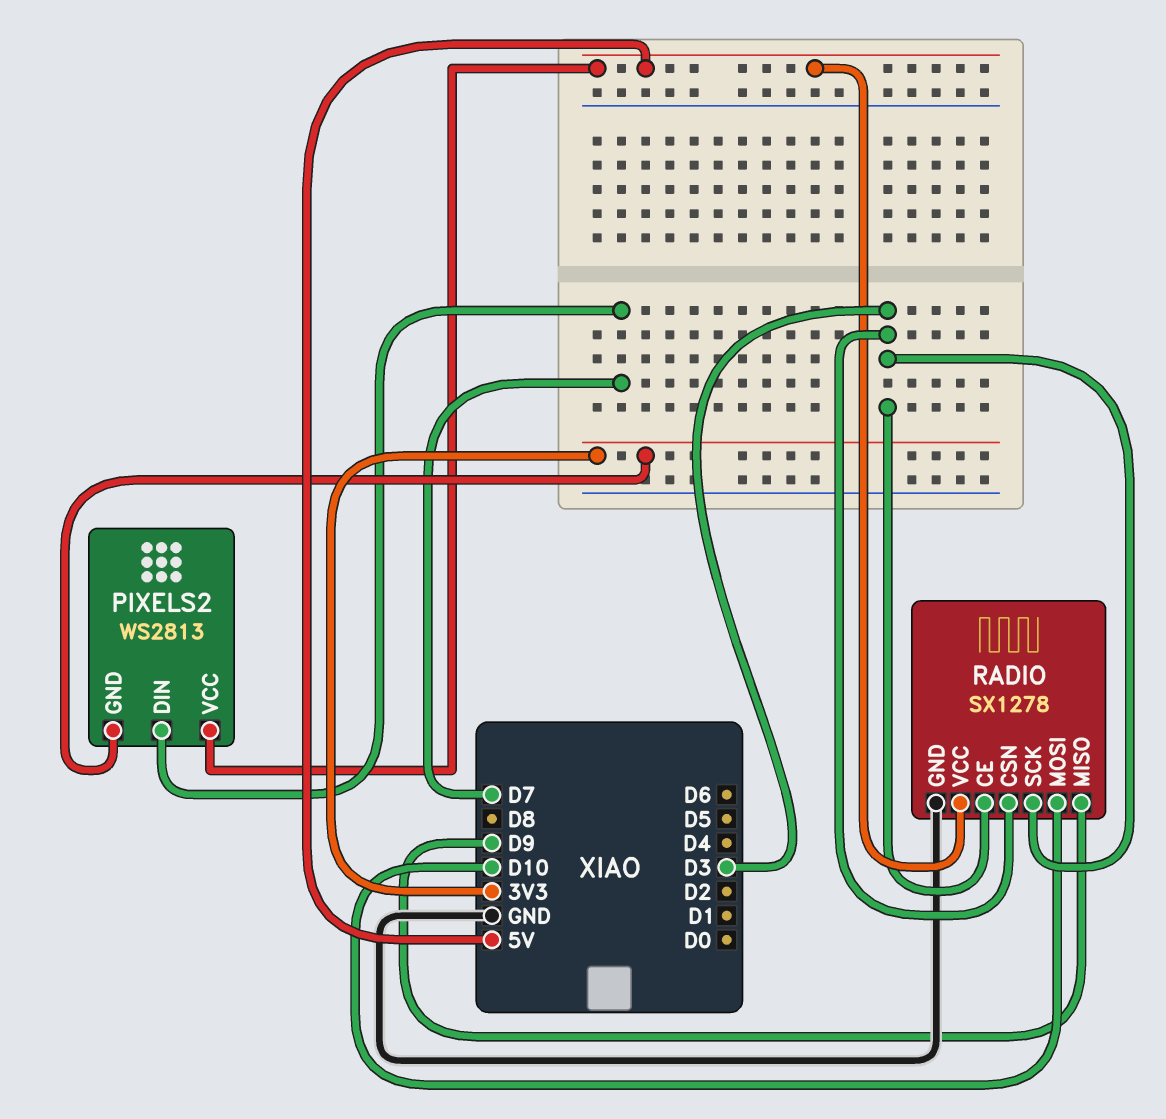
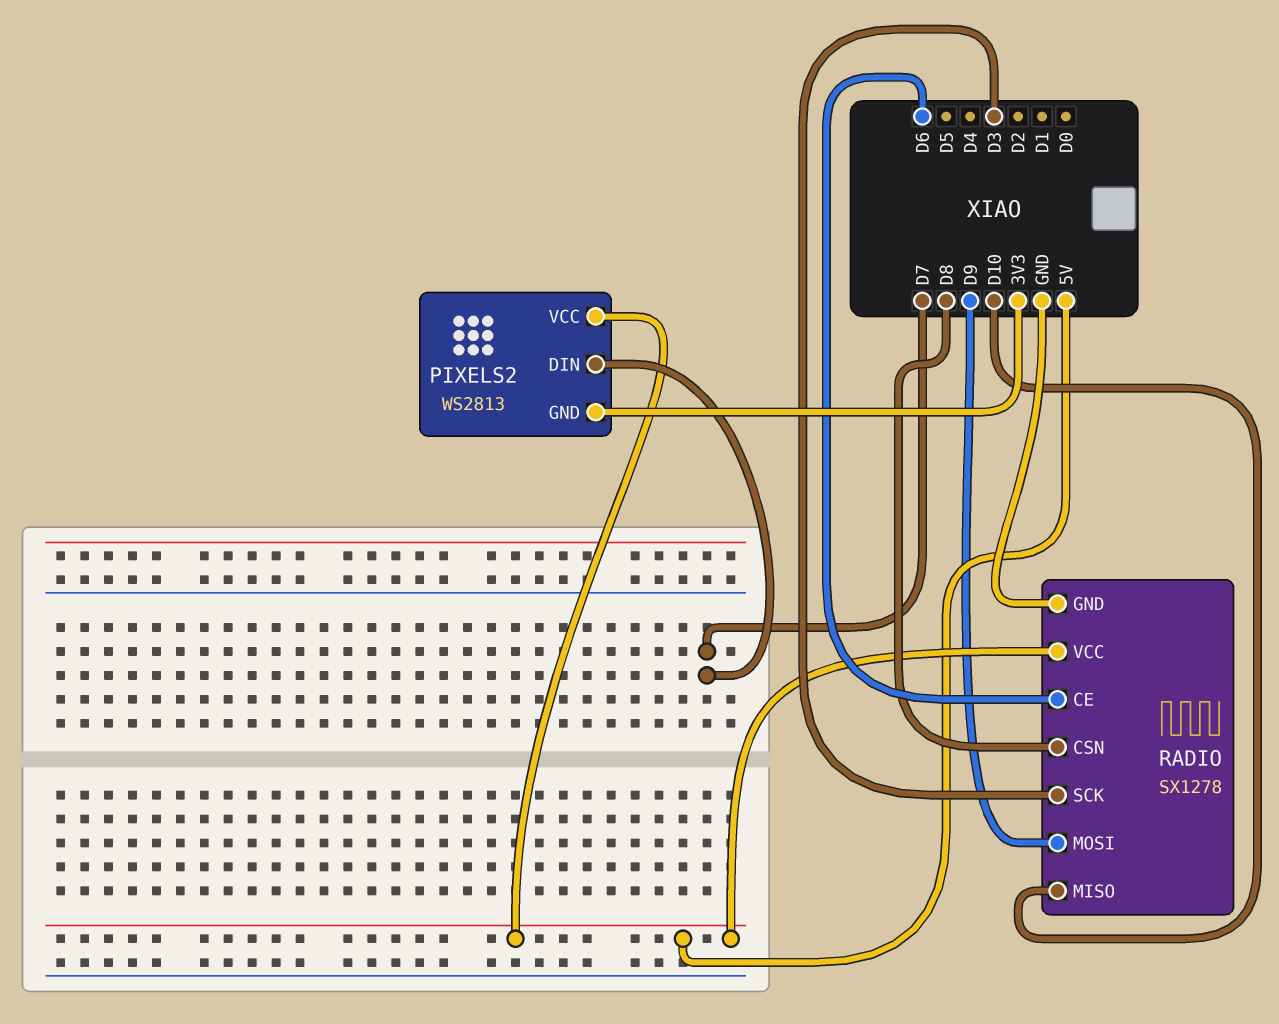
RADIO pin CE: D3 -> D6
RADIO pin CSN: D3 -> D8
RADIO pin MISO: D9 -> D10
RADIO pin MOSI: D10 -> D9

